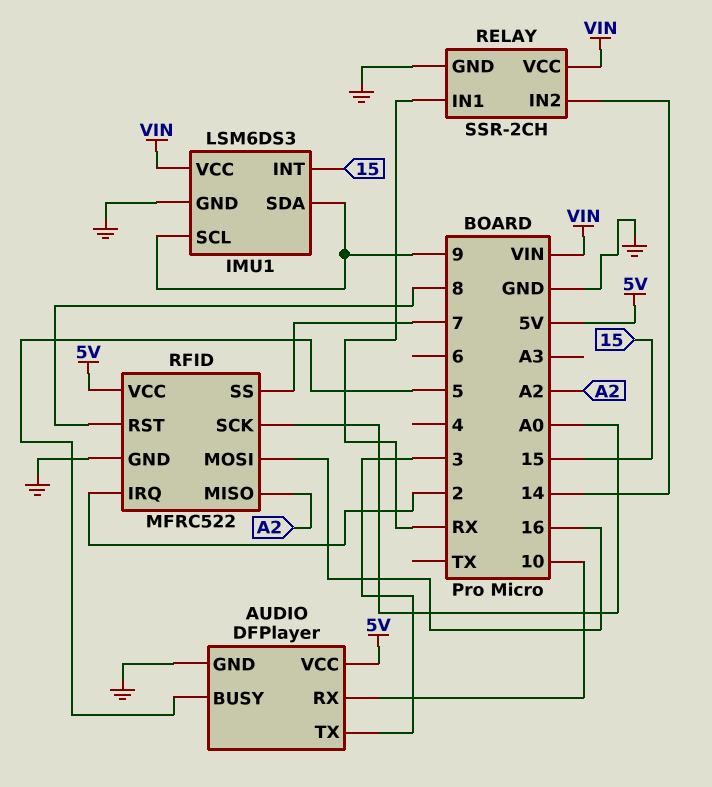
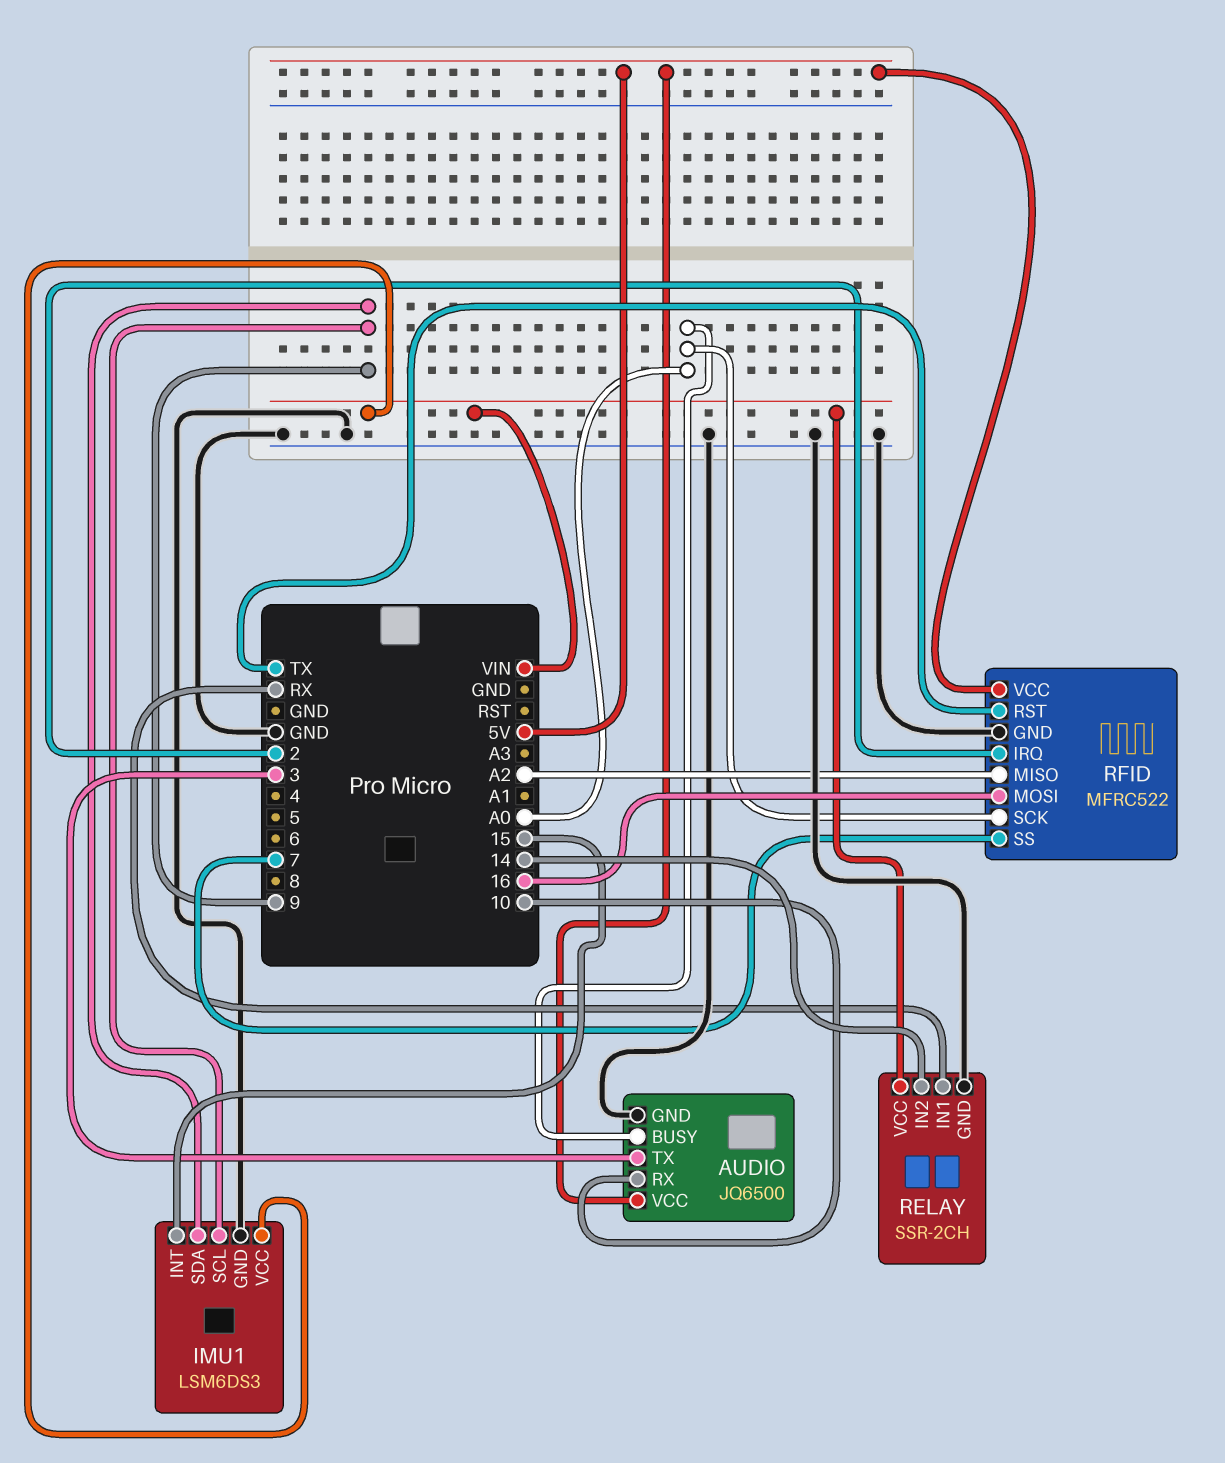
AUDIO: DFPlayer -> JQ6500
AUDIO pin BUSY: 5 -> A0
RFID pin RST: 8 -> TX

